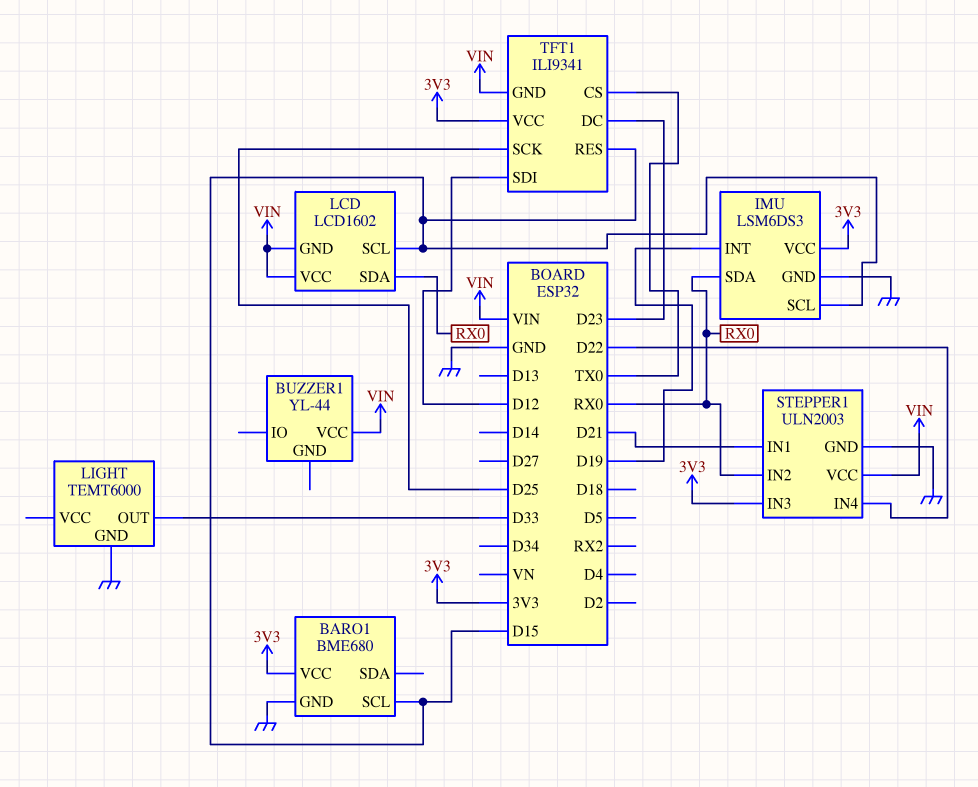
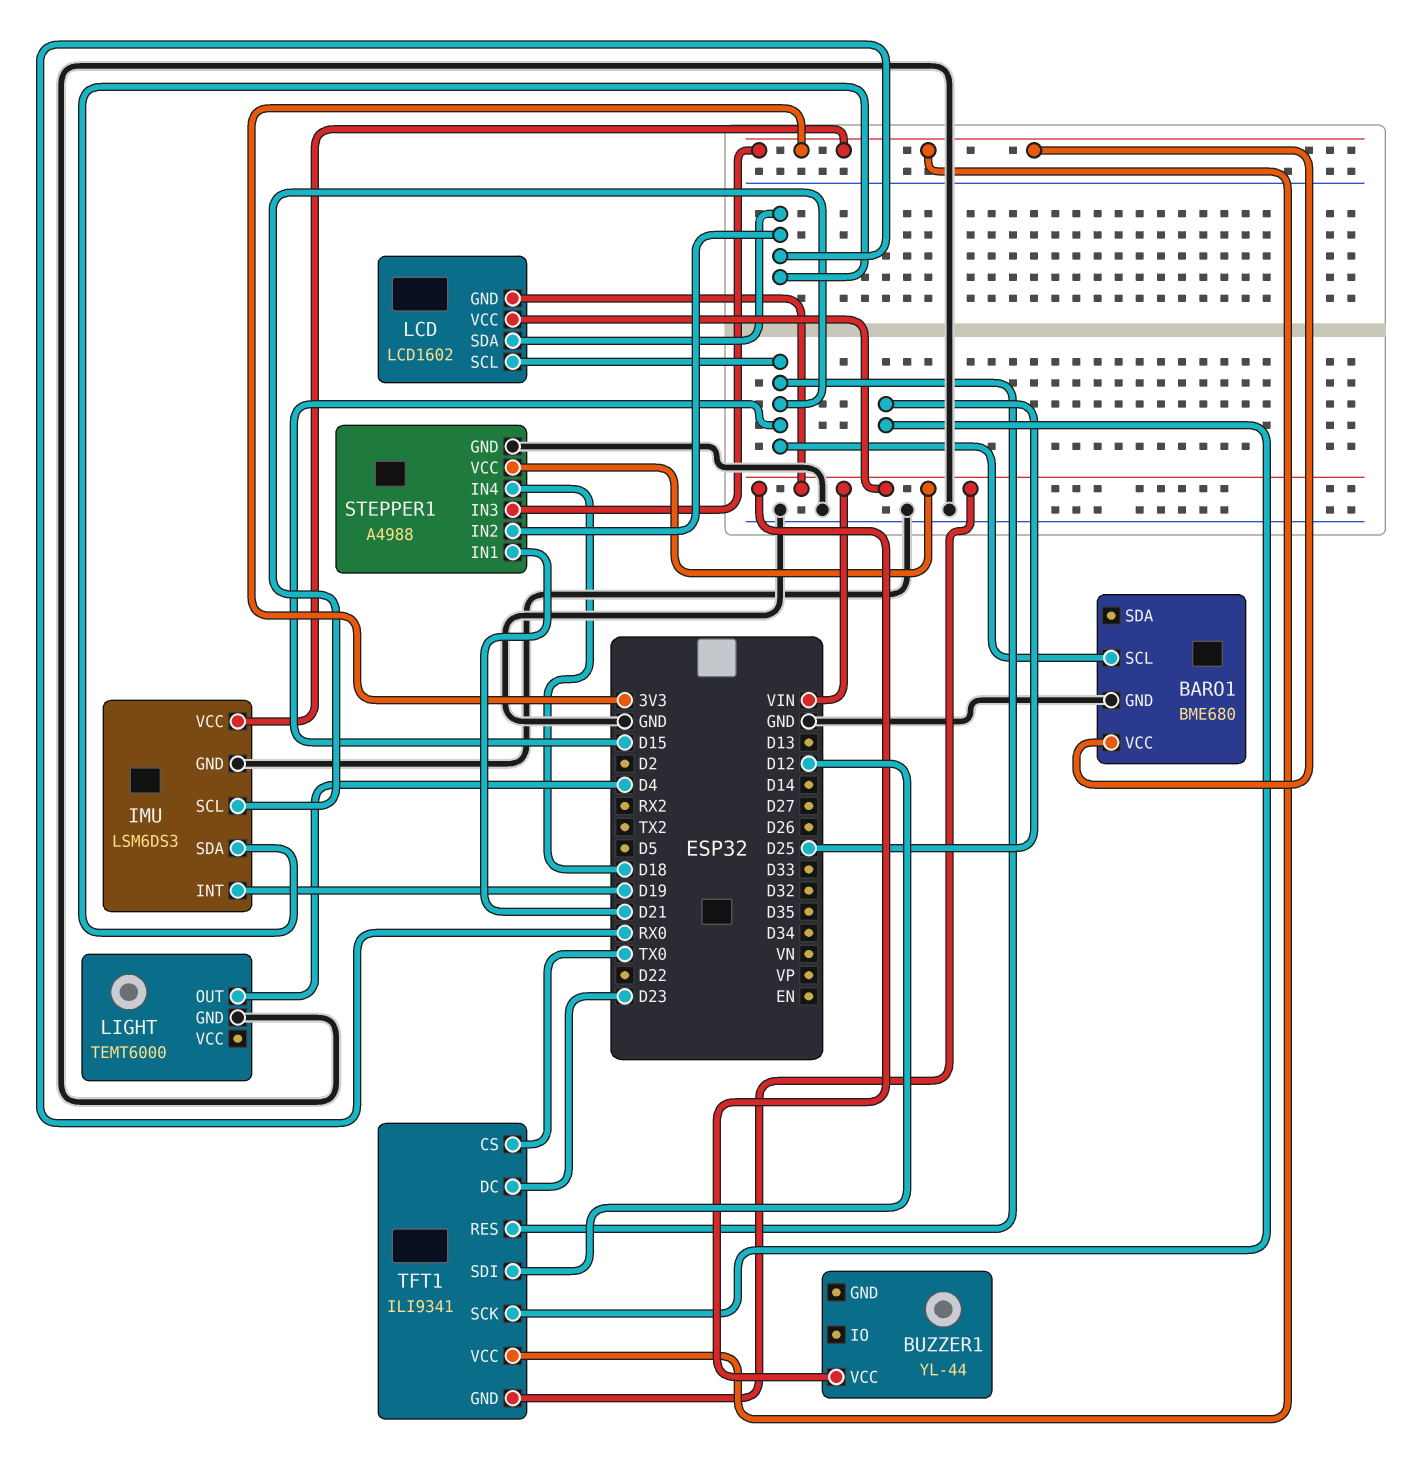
LIGHT pin OUT: D33 -> D4
STEPPER1: ULN2003 -> A4988
STEPPER1 pin IN4: D22 -> D18

